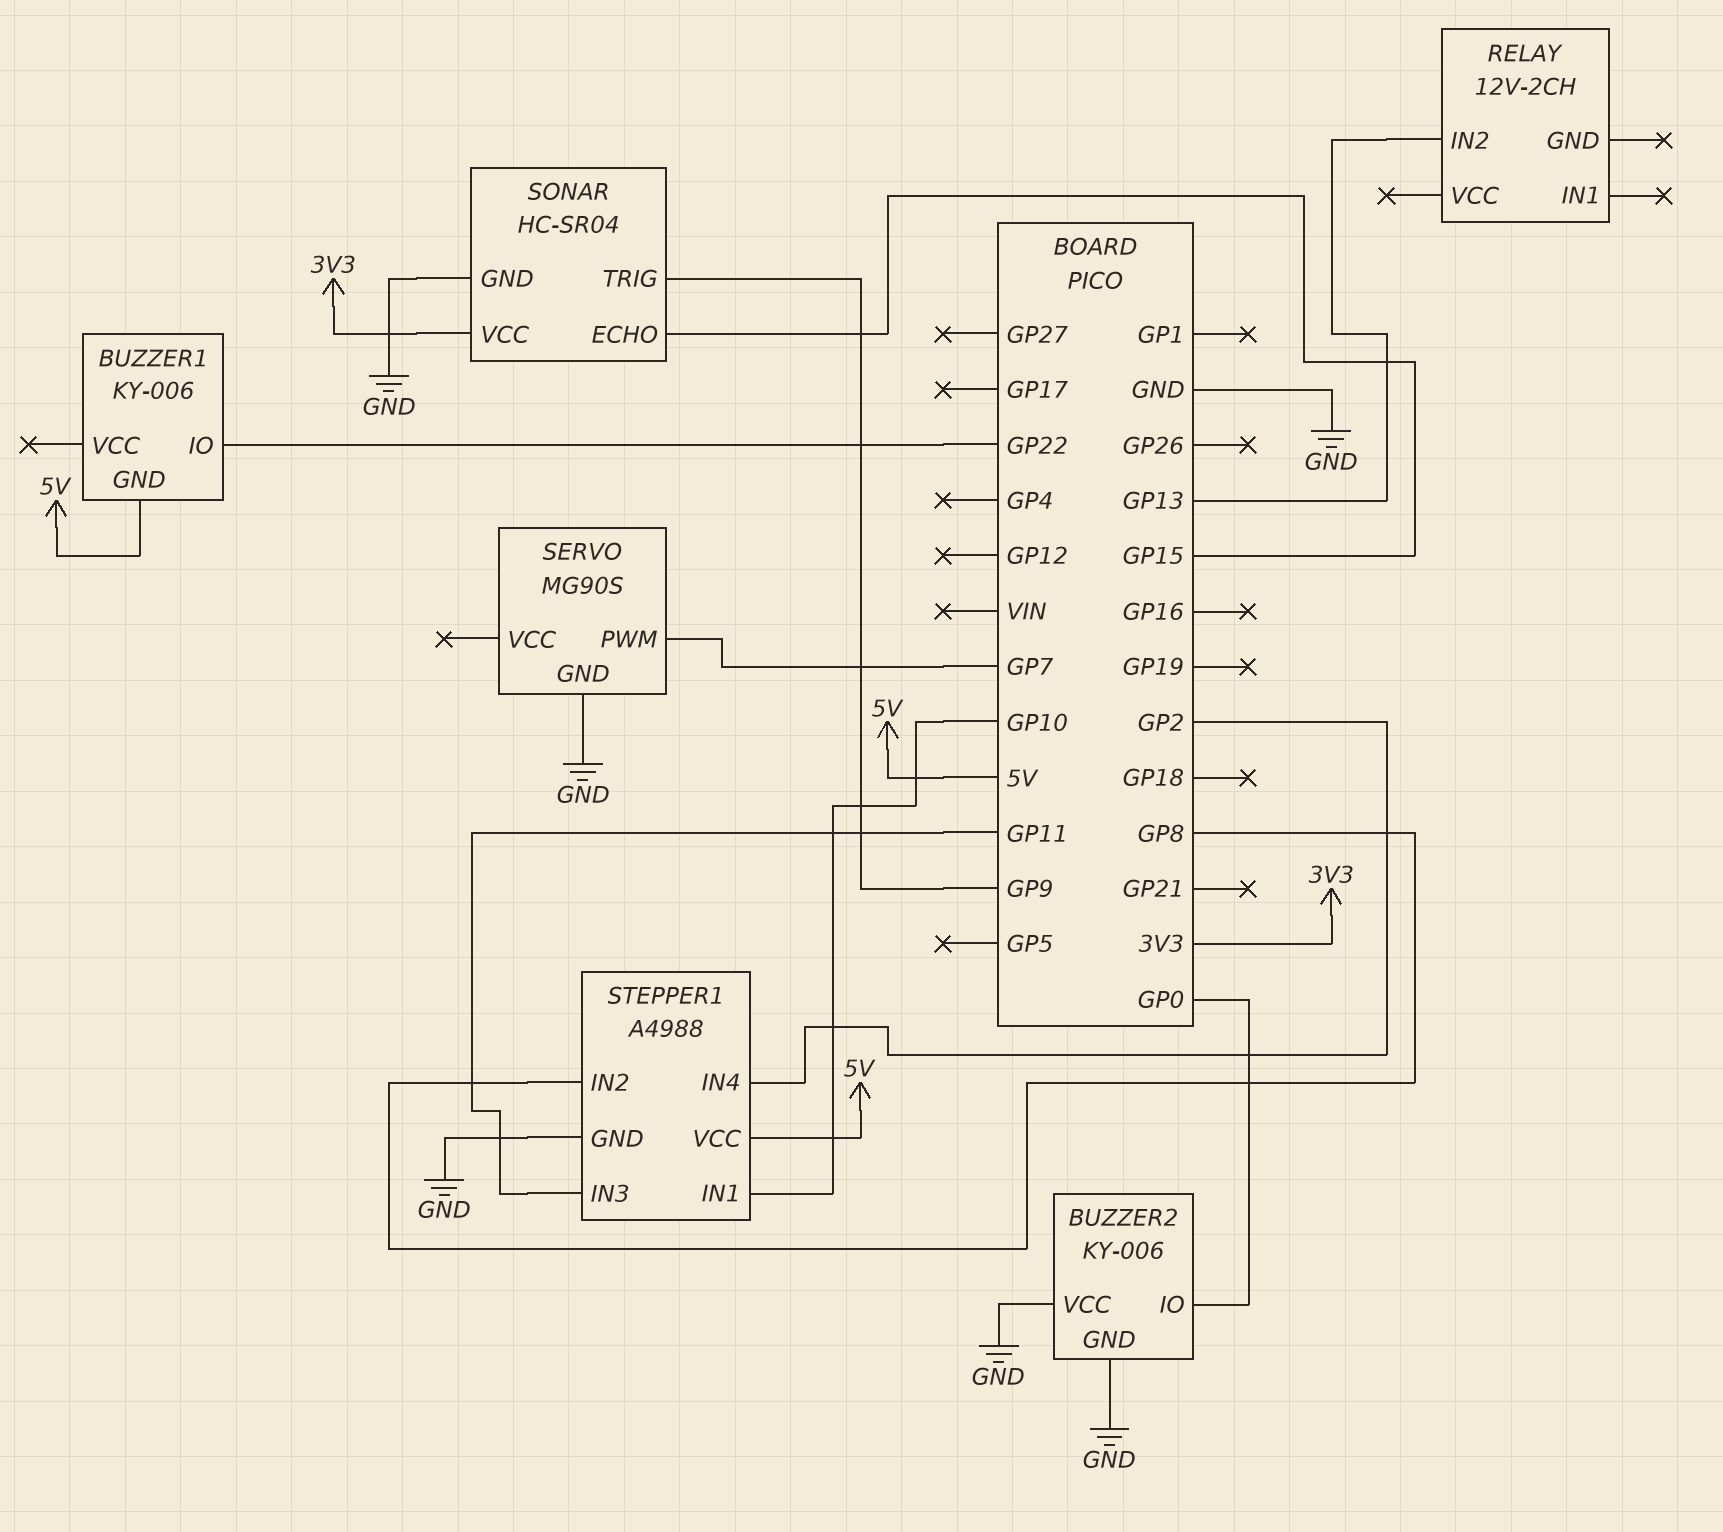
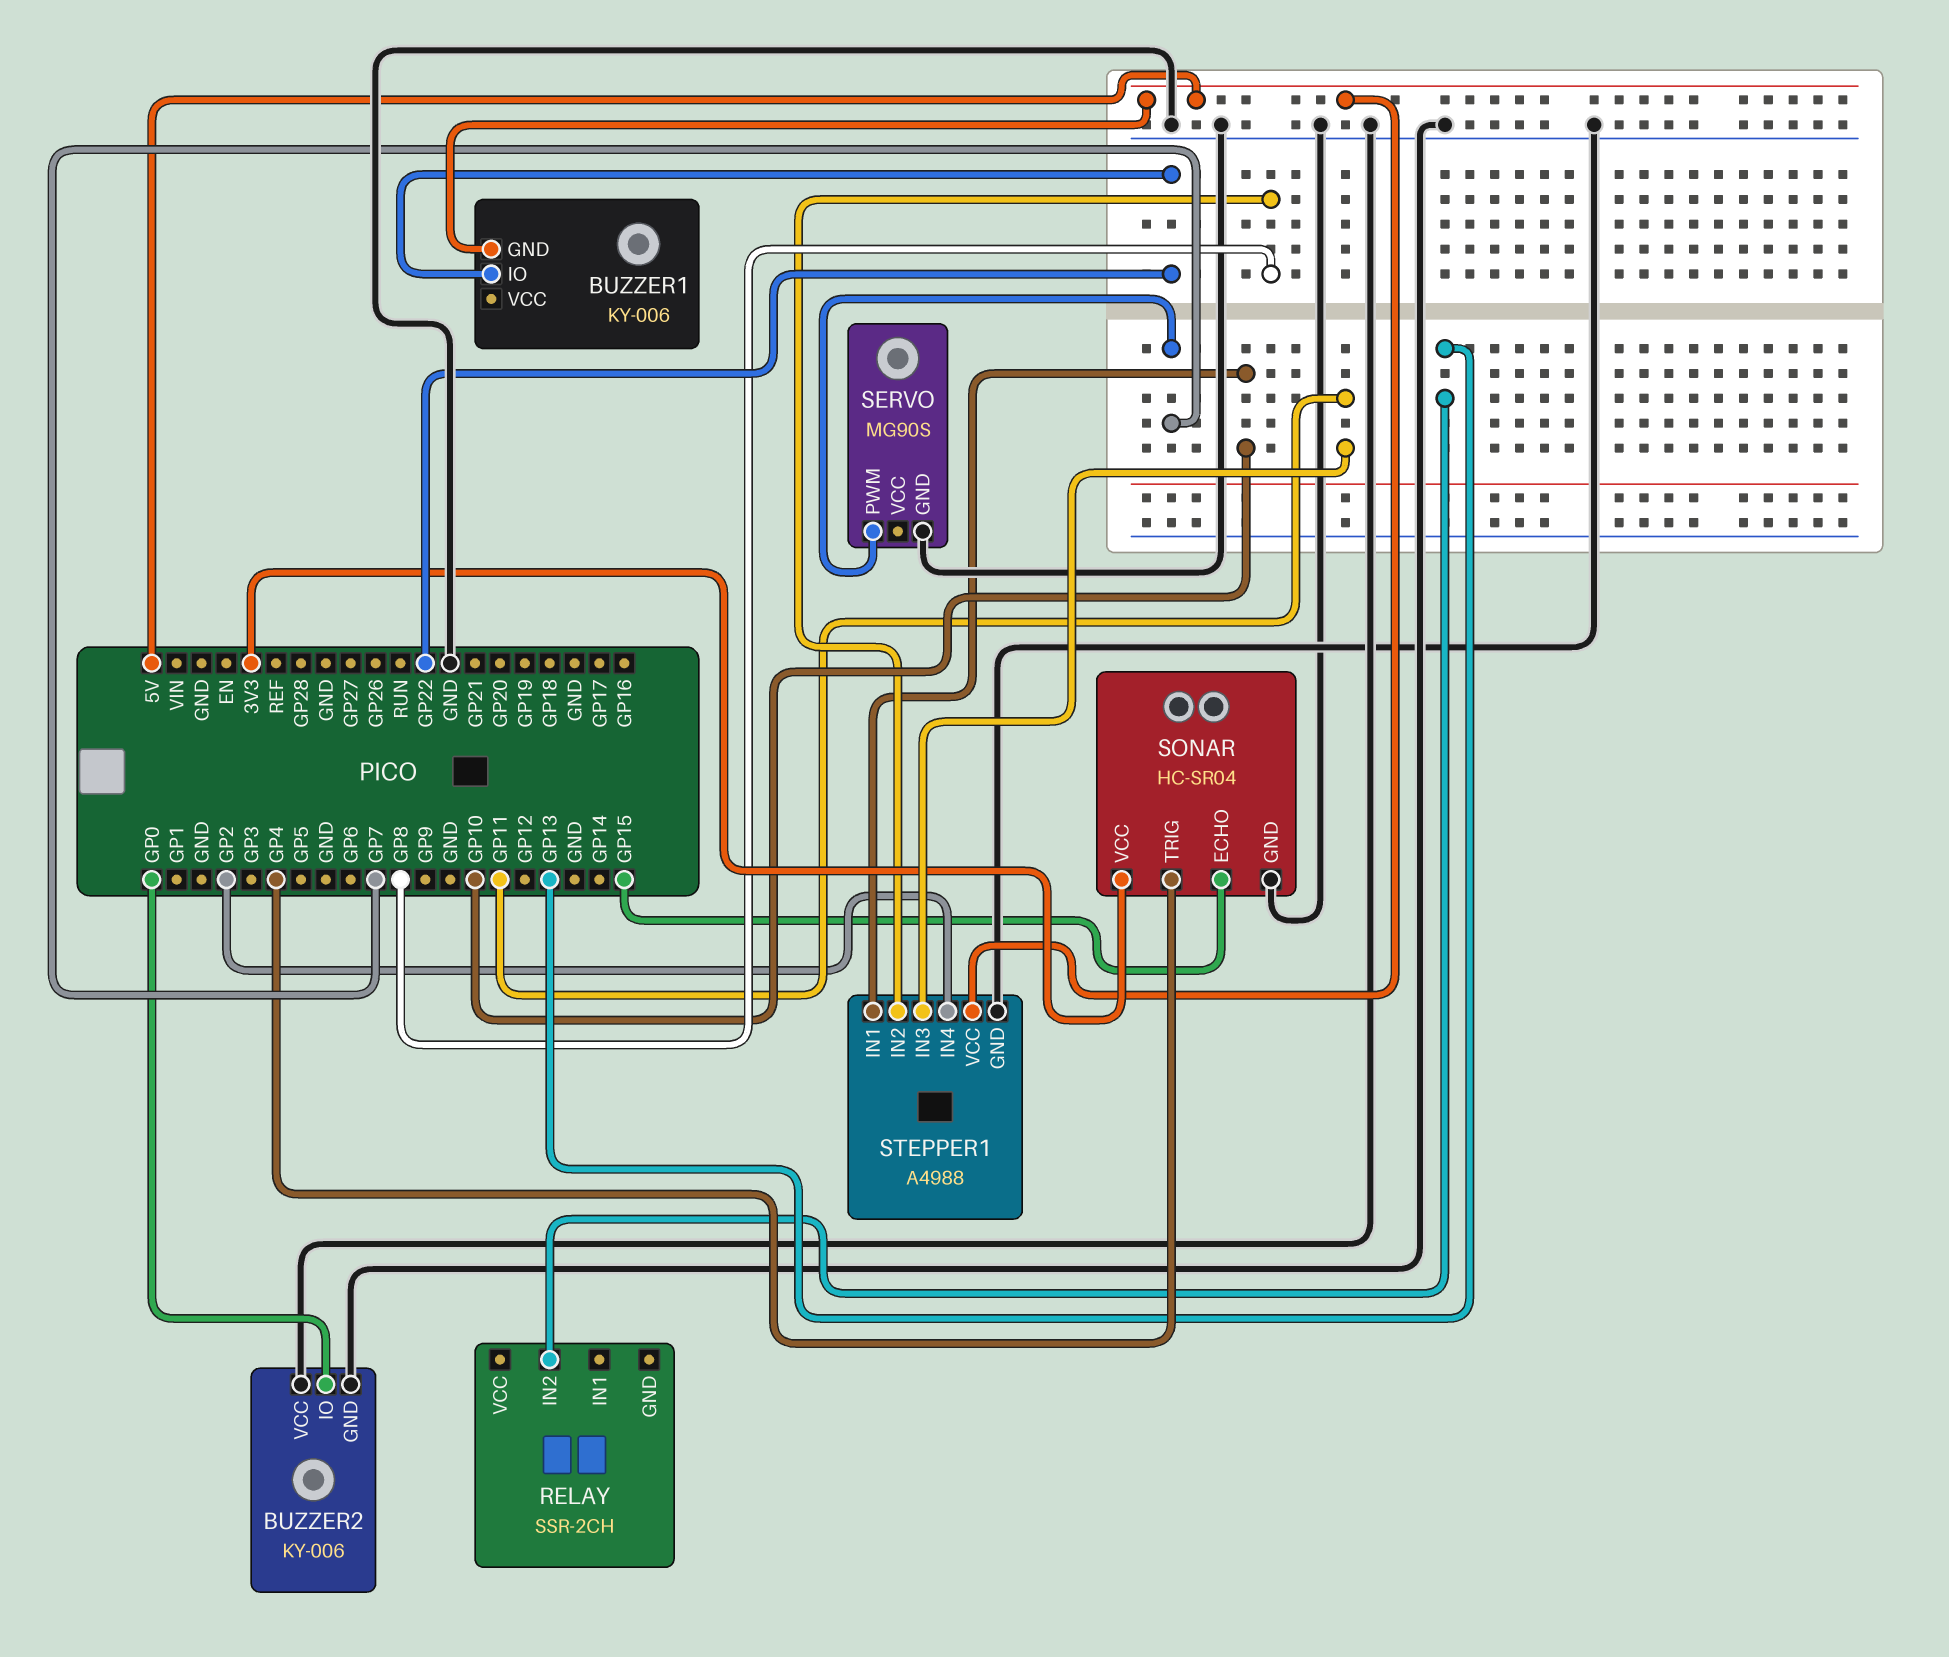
RELAY: 12V-2CH -> SSR-2CH
SONAR pin TRIG: GP9 -> GP4

